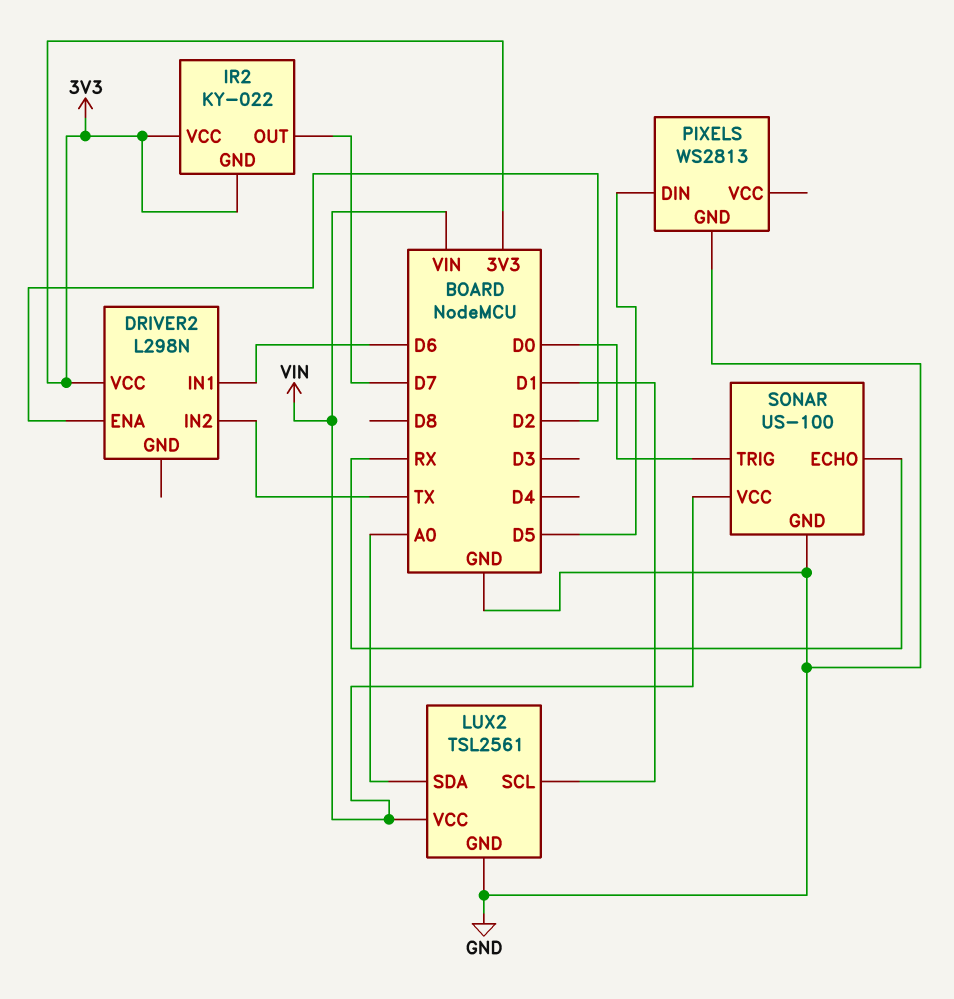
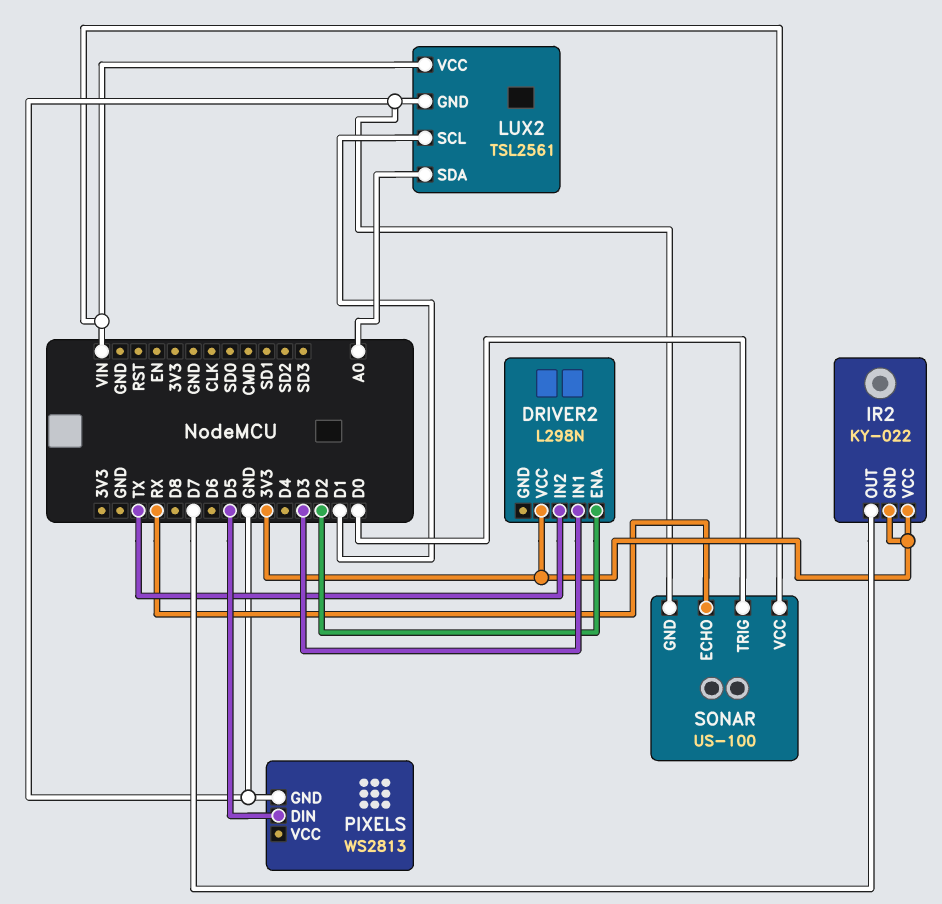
DRIVER2 pin IN1: D6 -> D3

